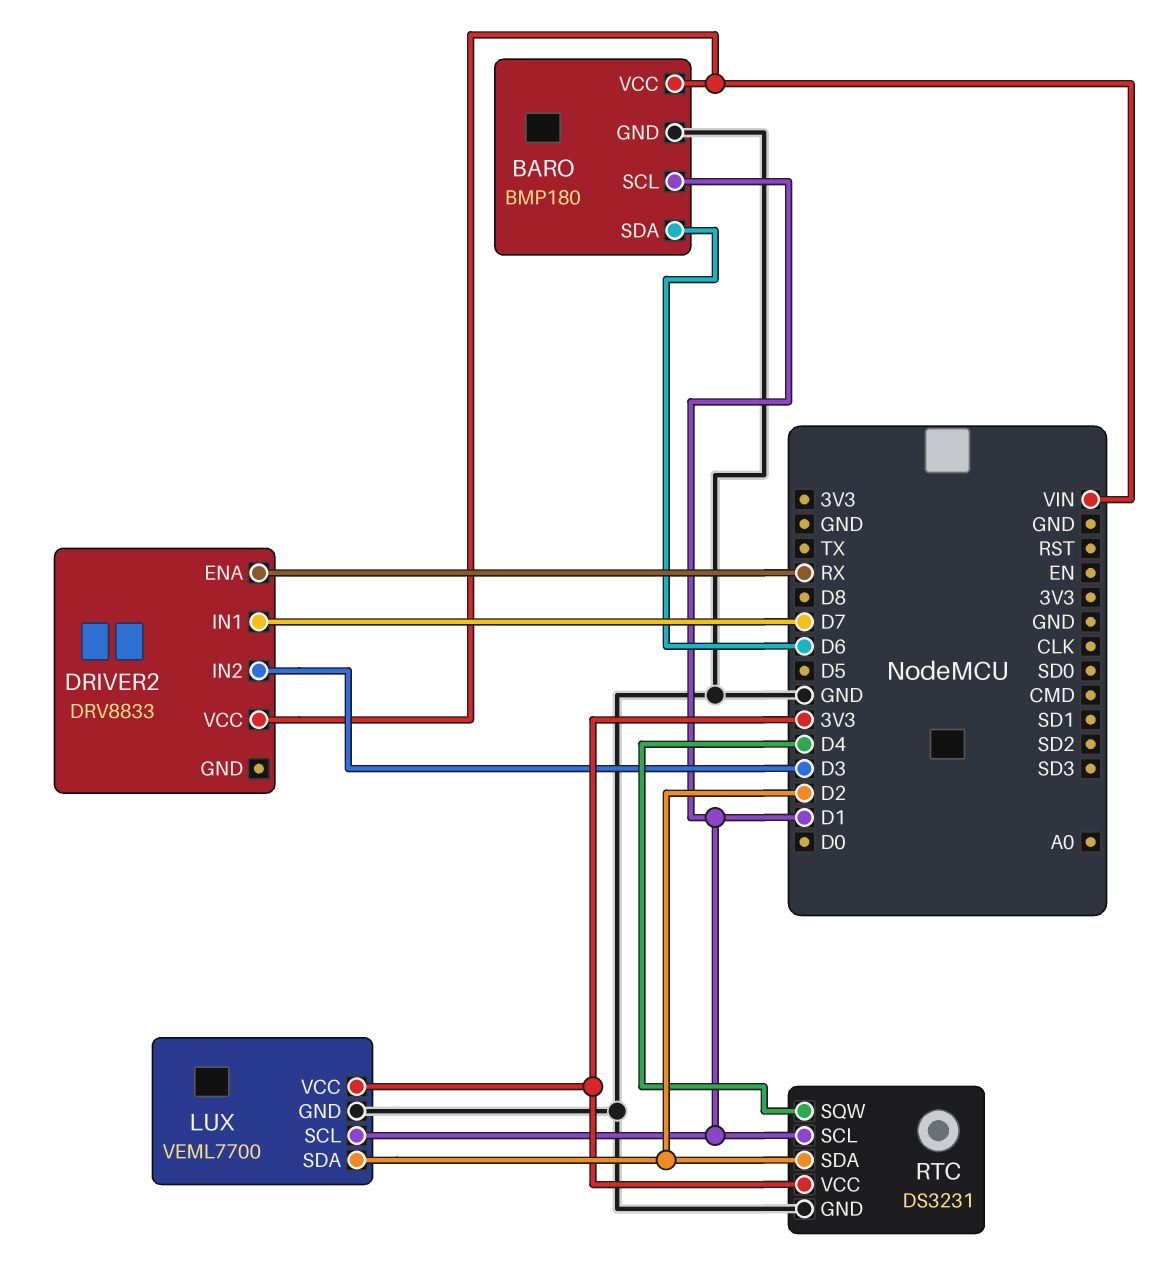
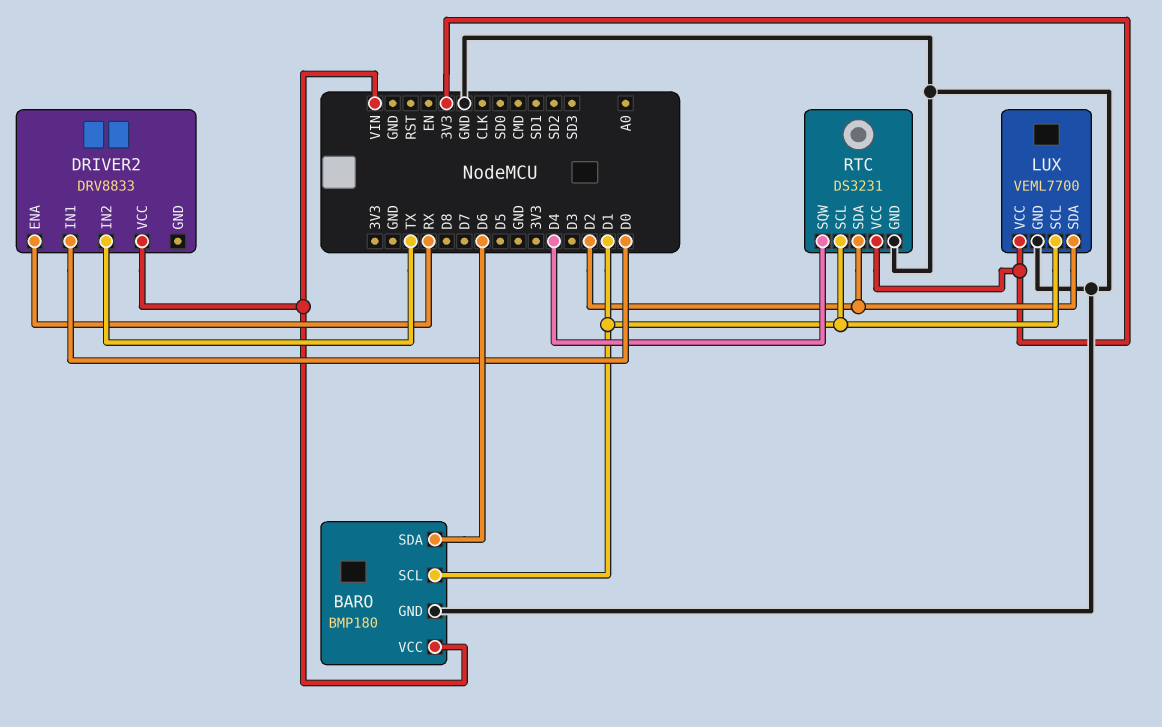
DRIVER2 pin IN1: D7 -> D0
DRIVER2 pin IN2: D3 -> TX

